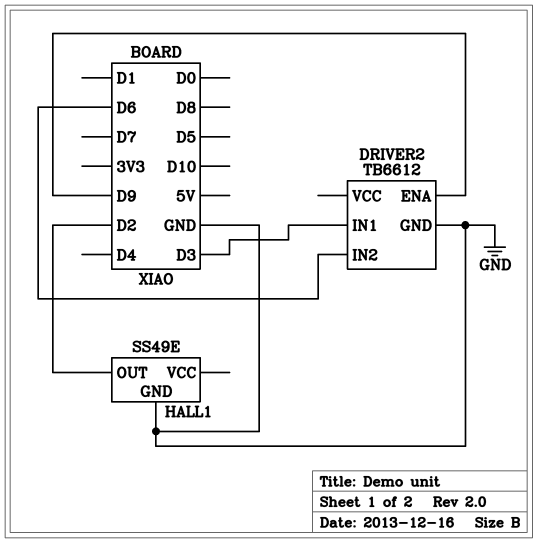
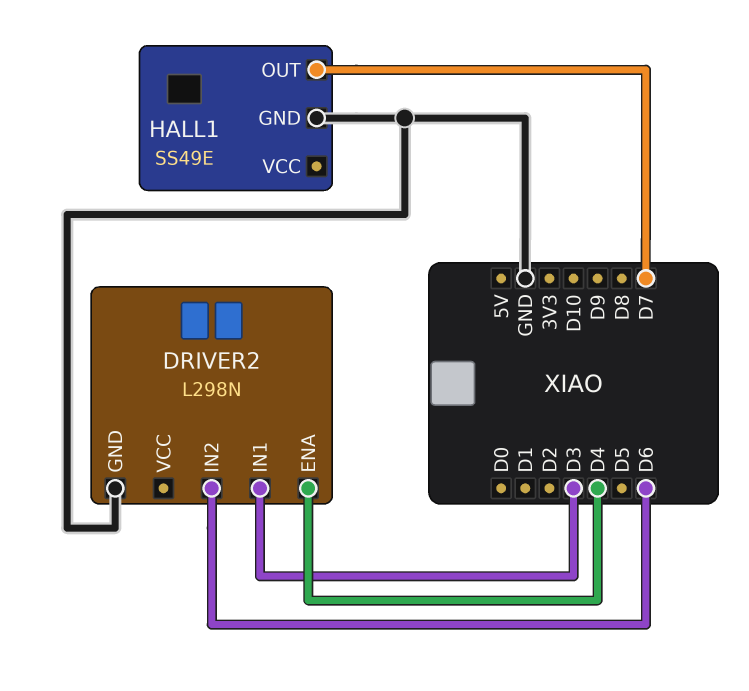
DRIVER2: TB6612 -> L298N
DRIVER2 pin ENA: D9 -> D4
HALL1 pin OUT: D2 -> D7

